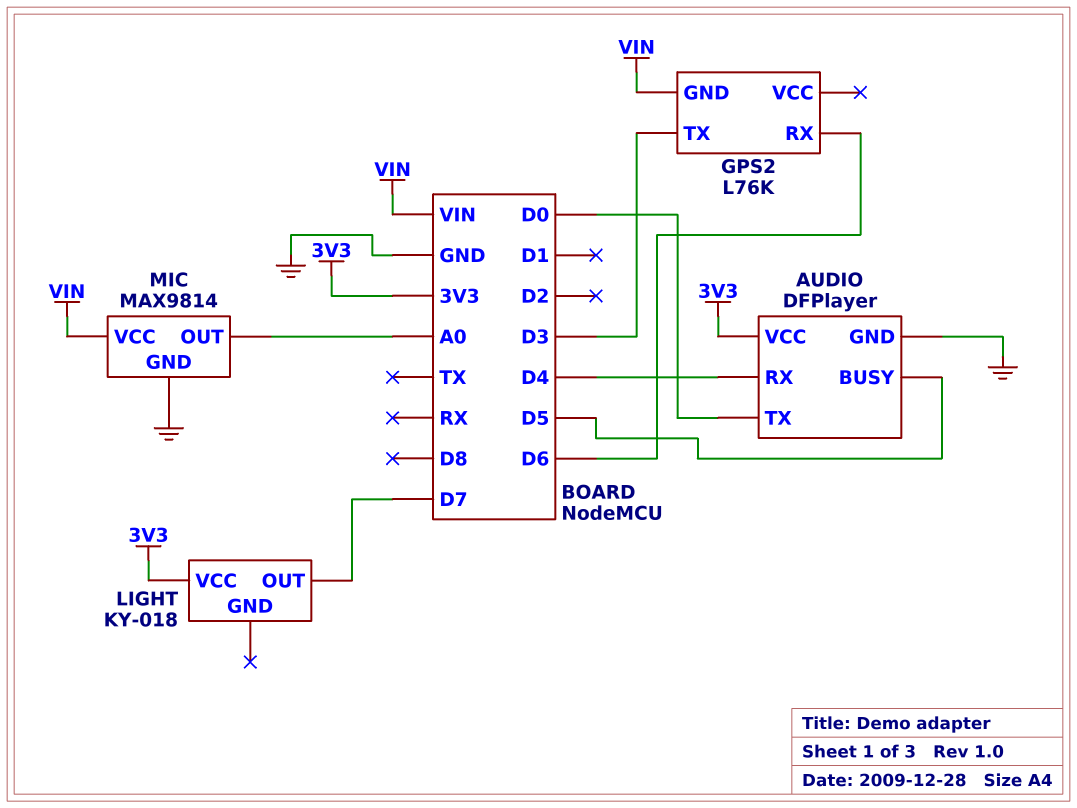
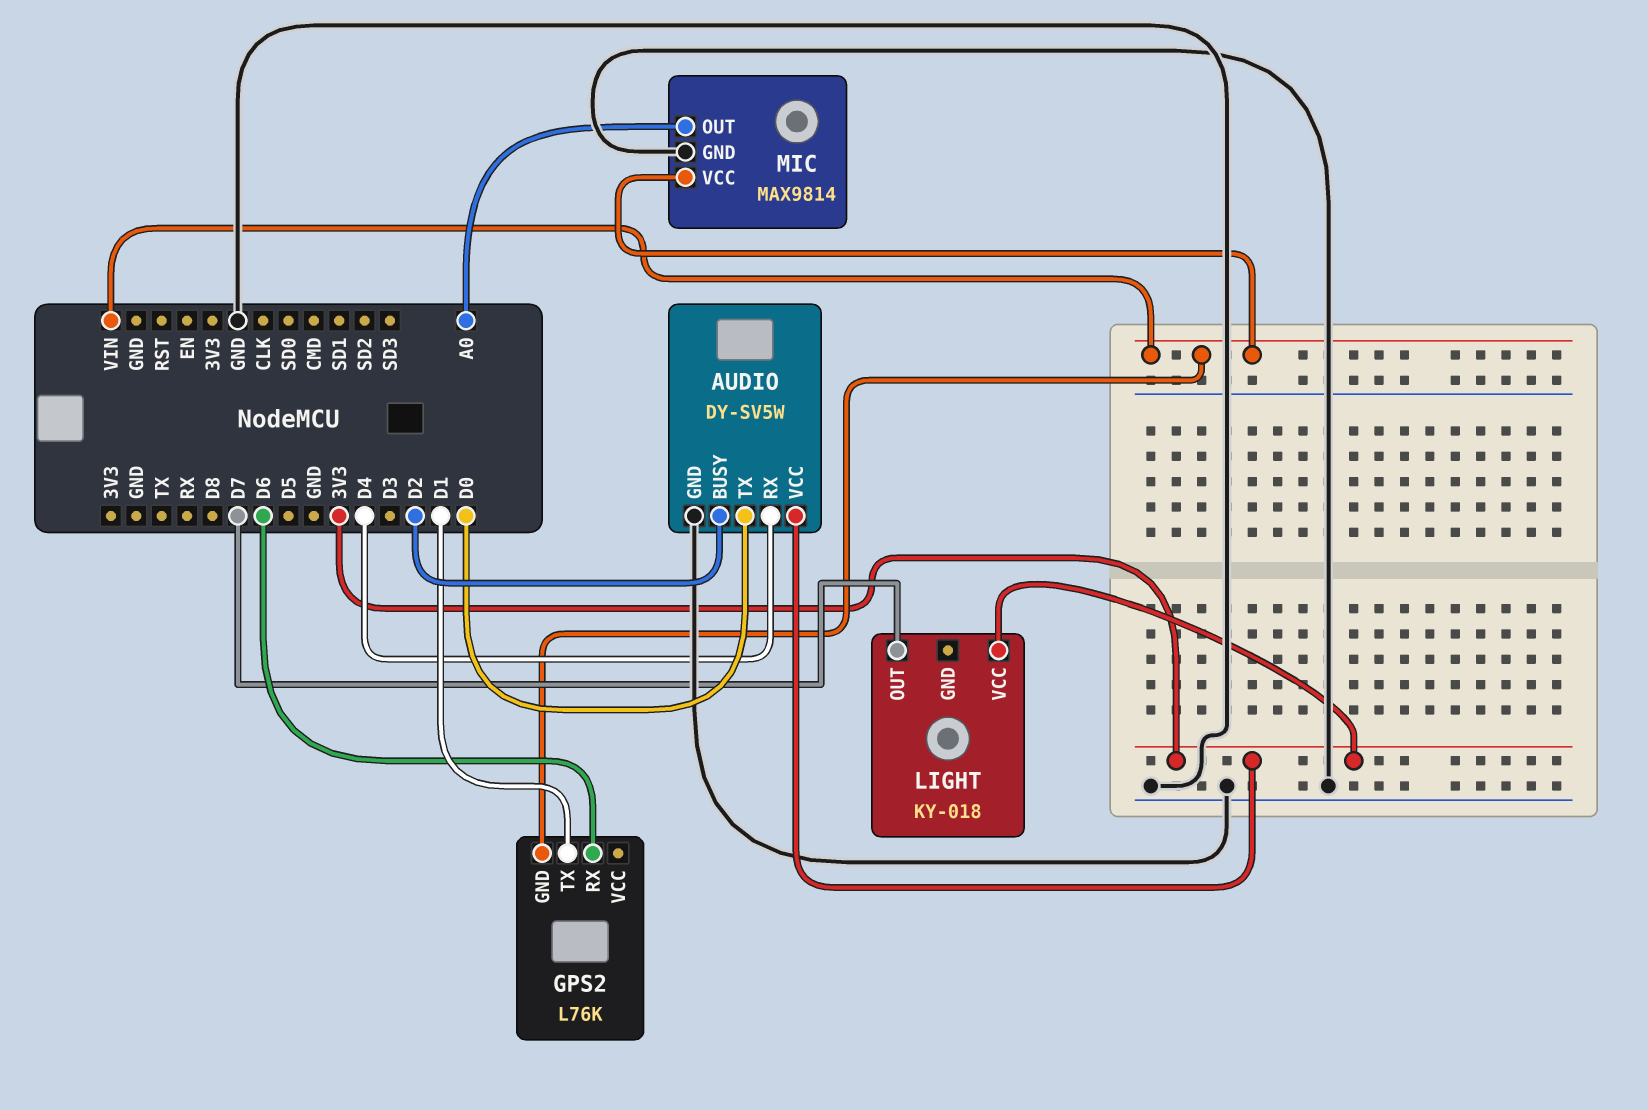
AUDIO: DFPlayer -> DY-SV5W
AUDIO pin BUSY: D5 -> D2
GPS2 pin TX: D3 -> D1

